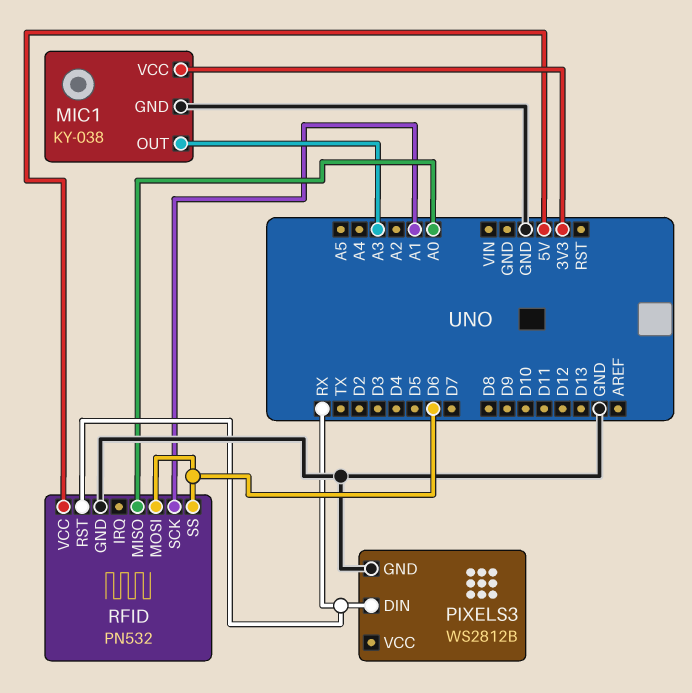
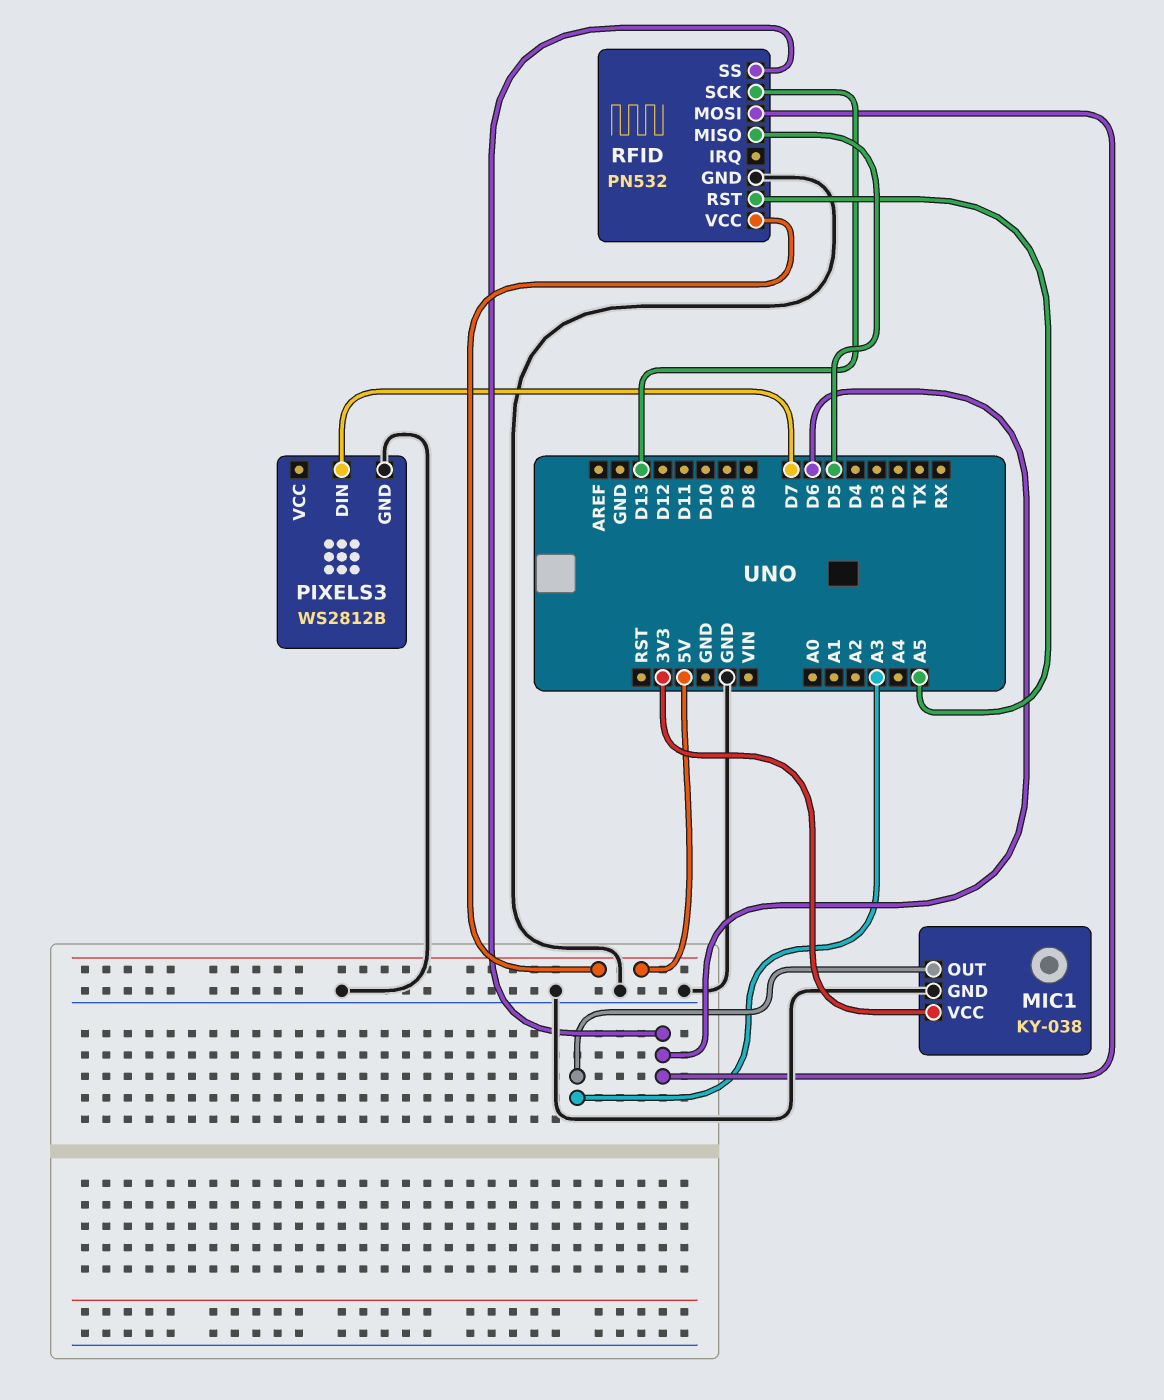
PIXELS3 pin DIN: RX -> D7
RFID pin MISO: A0 -> D5
RFID pin RST: RX -> A5
RFID pin SCK: A1 -> D13

